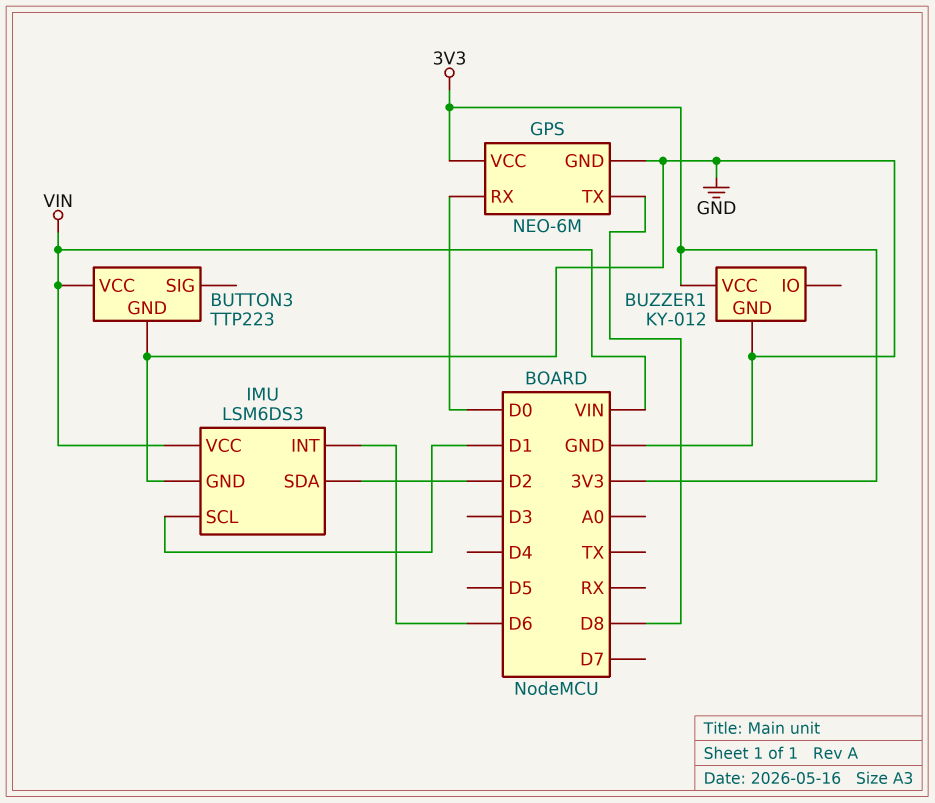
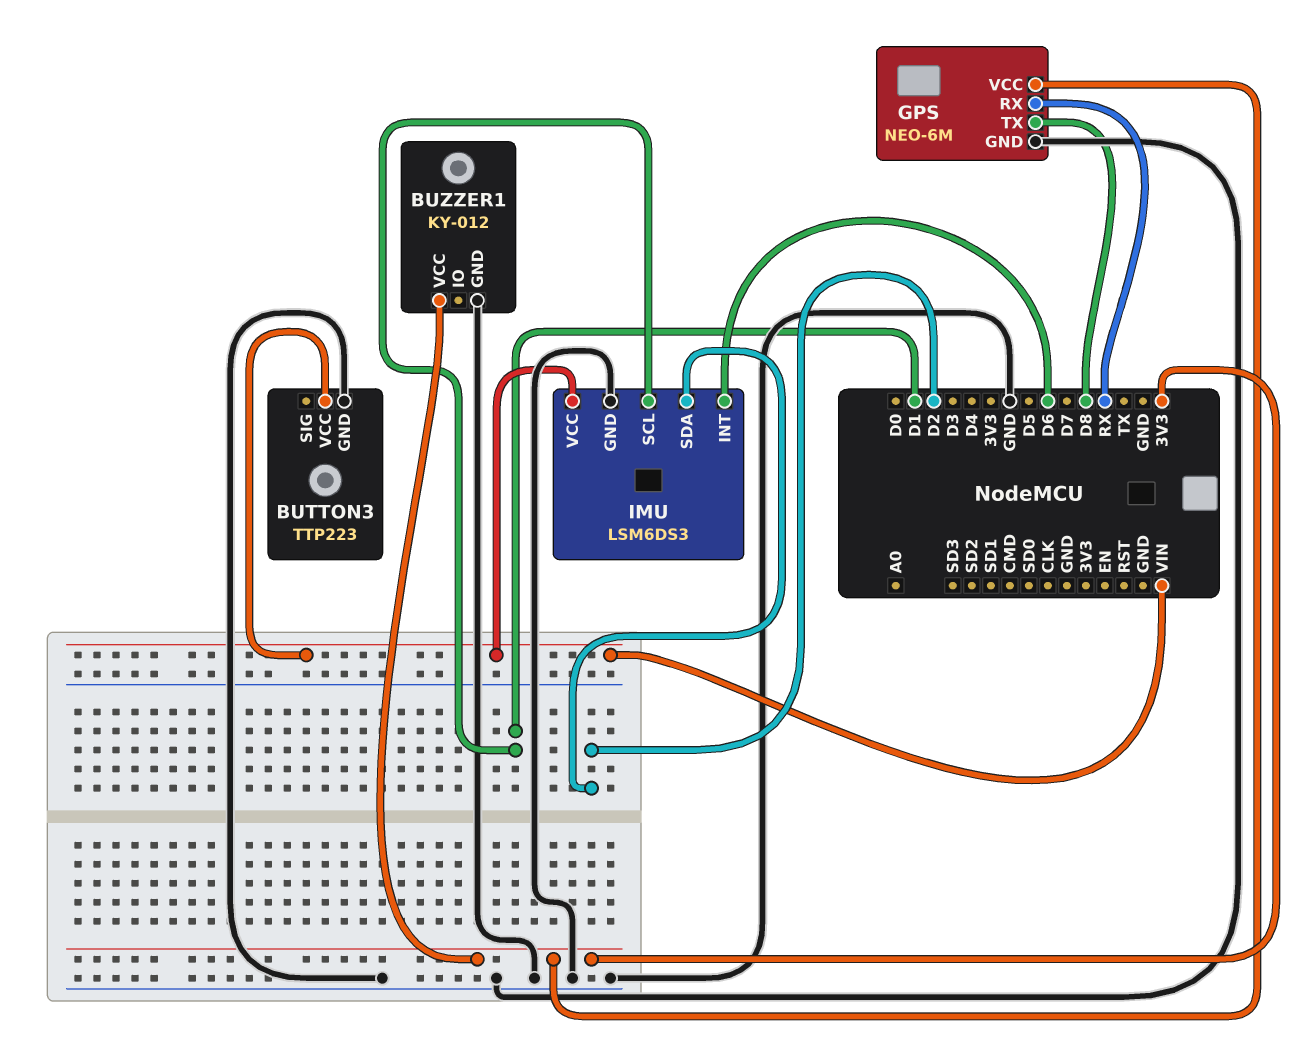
GPS pin RX: D0 -> RX

